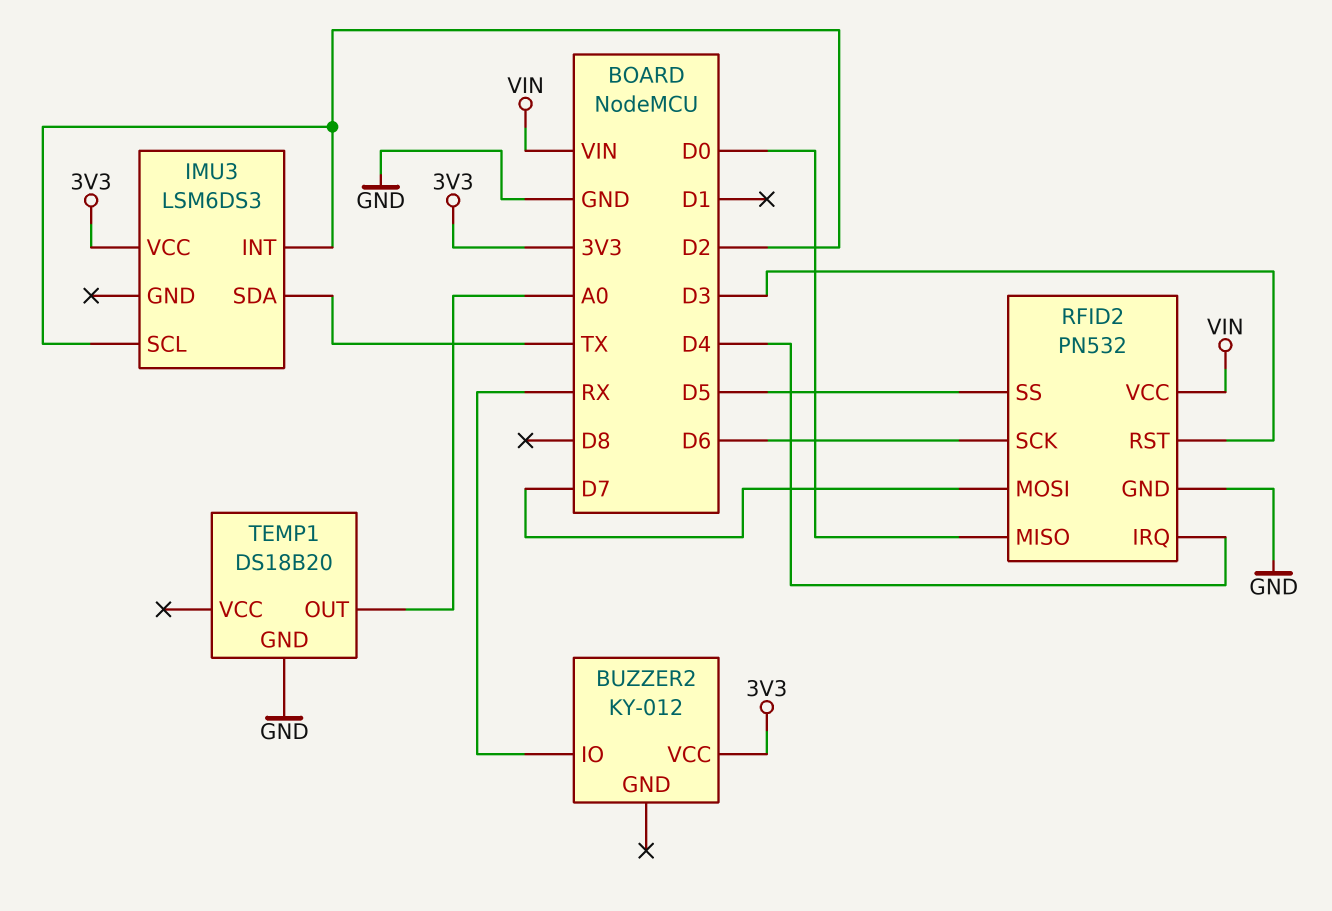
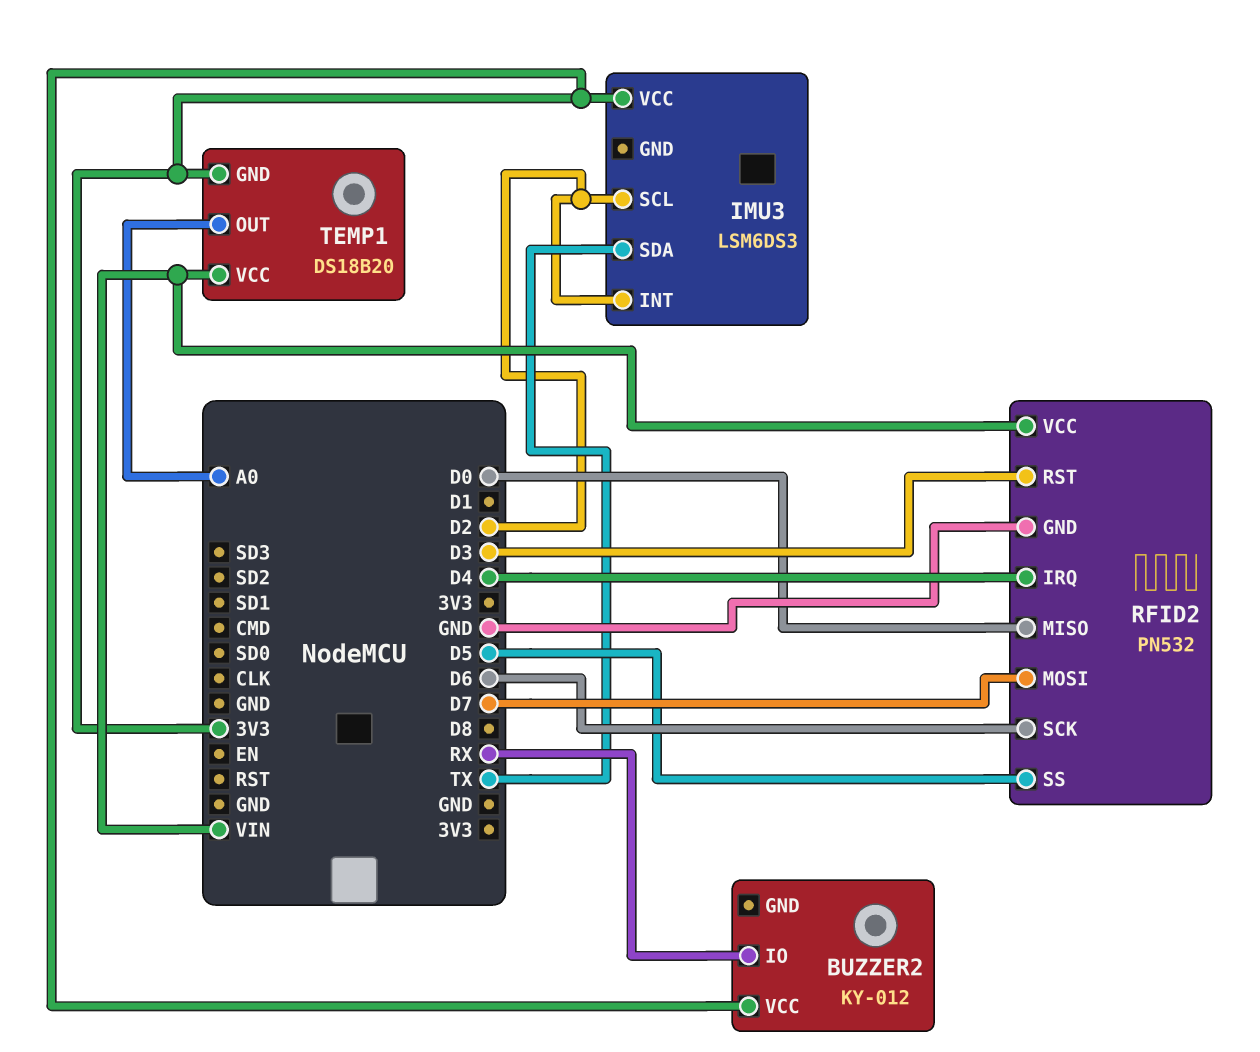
TEMP1 pin GND: GND -> 3V3
TEMP1 pin VCC: none -> VIN

